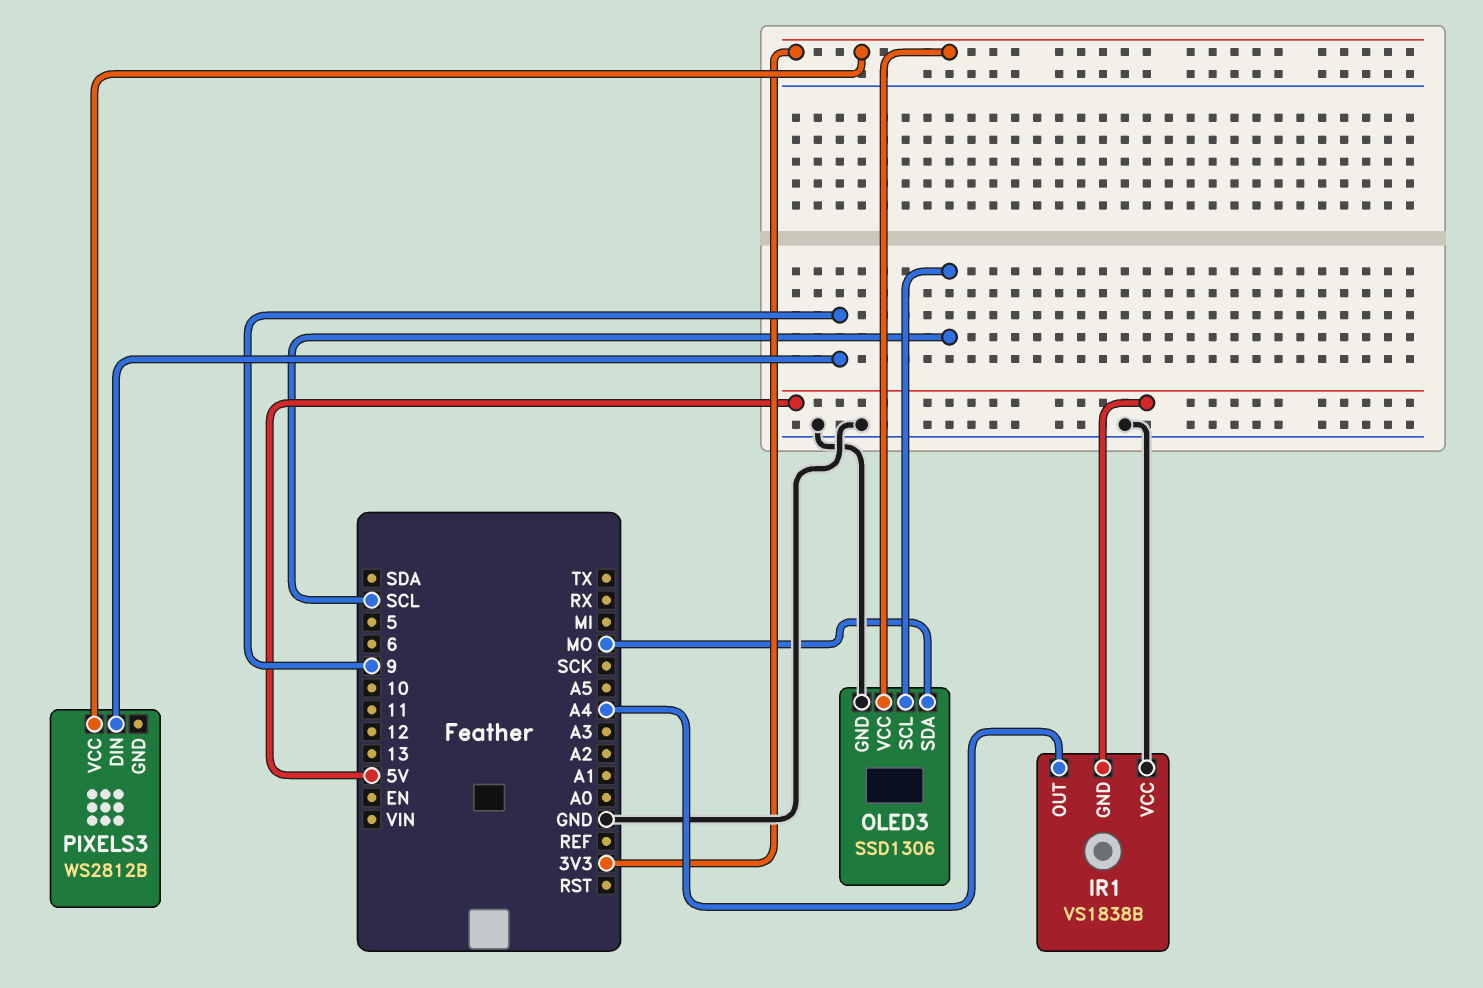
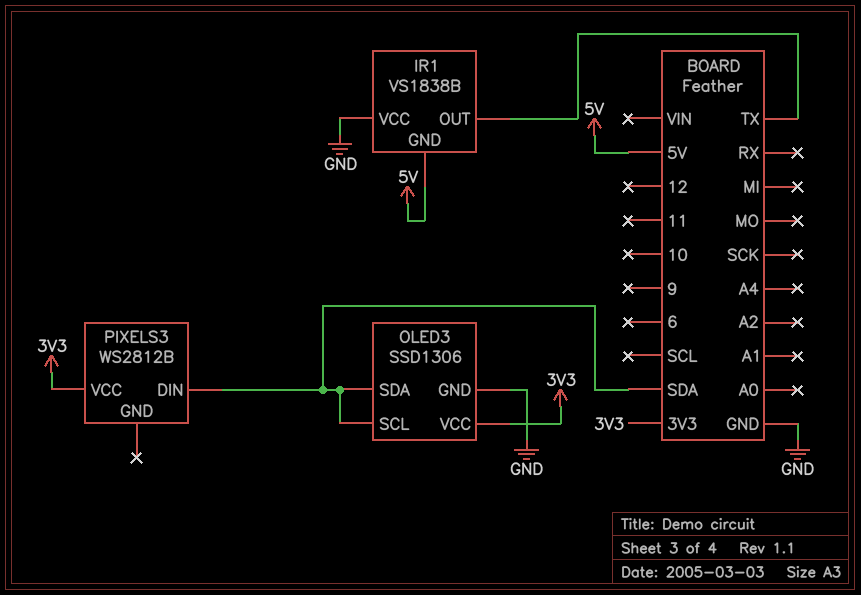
IR1 pin OUT: A4 -> TX
OLED3 pin SCL: SCL -> SDA
OLED3 pin SDA: MO -> SDA
PIXELS3 pin DIN: 9 -> SDA

